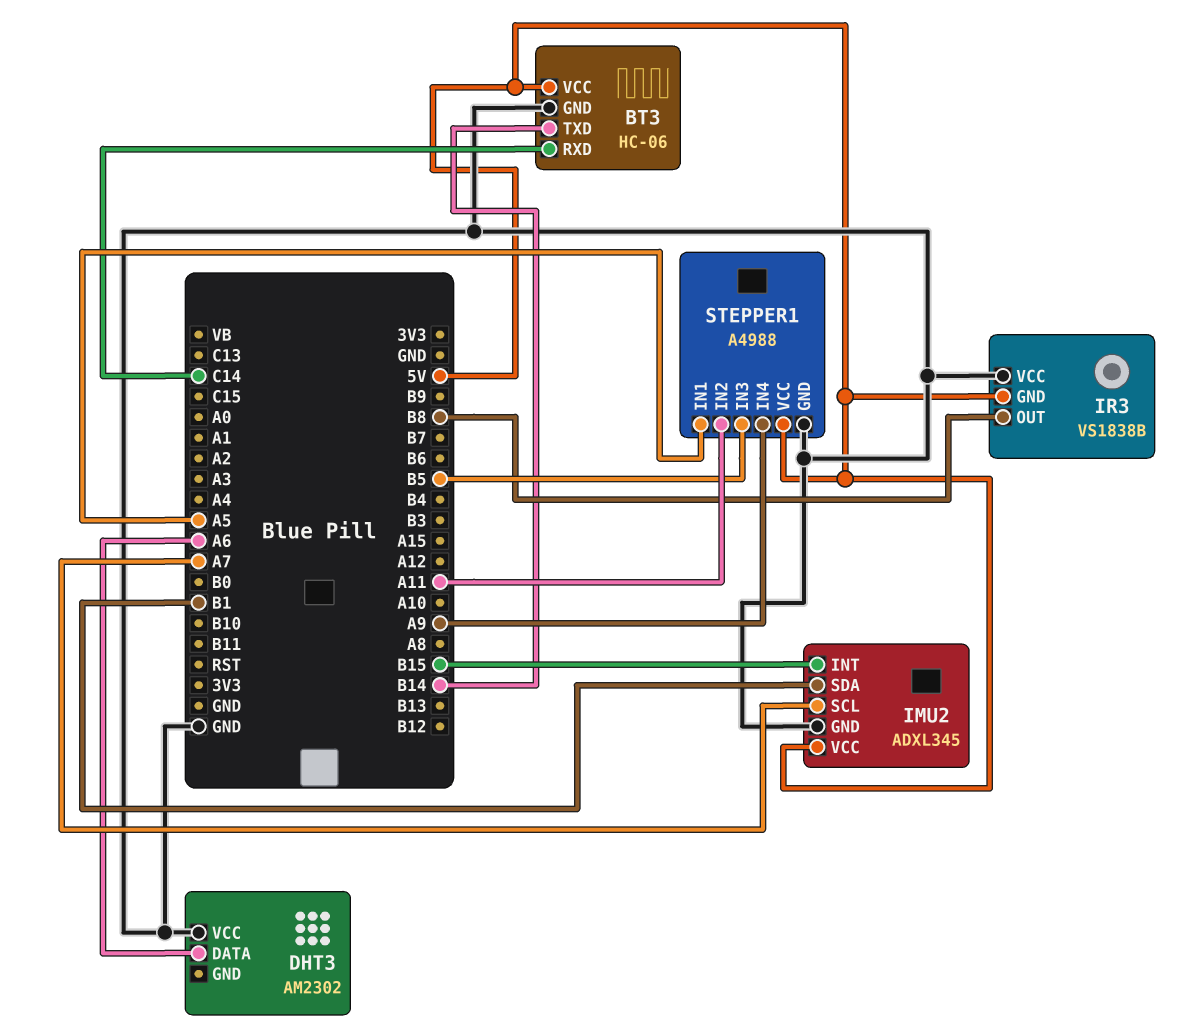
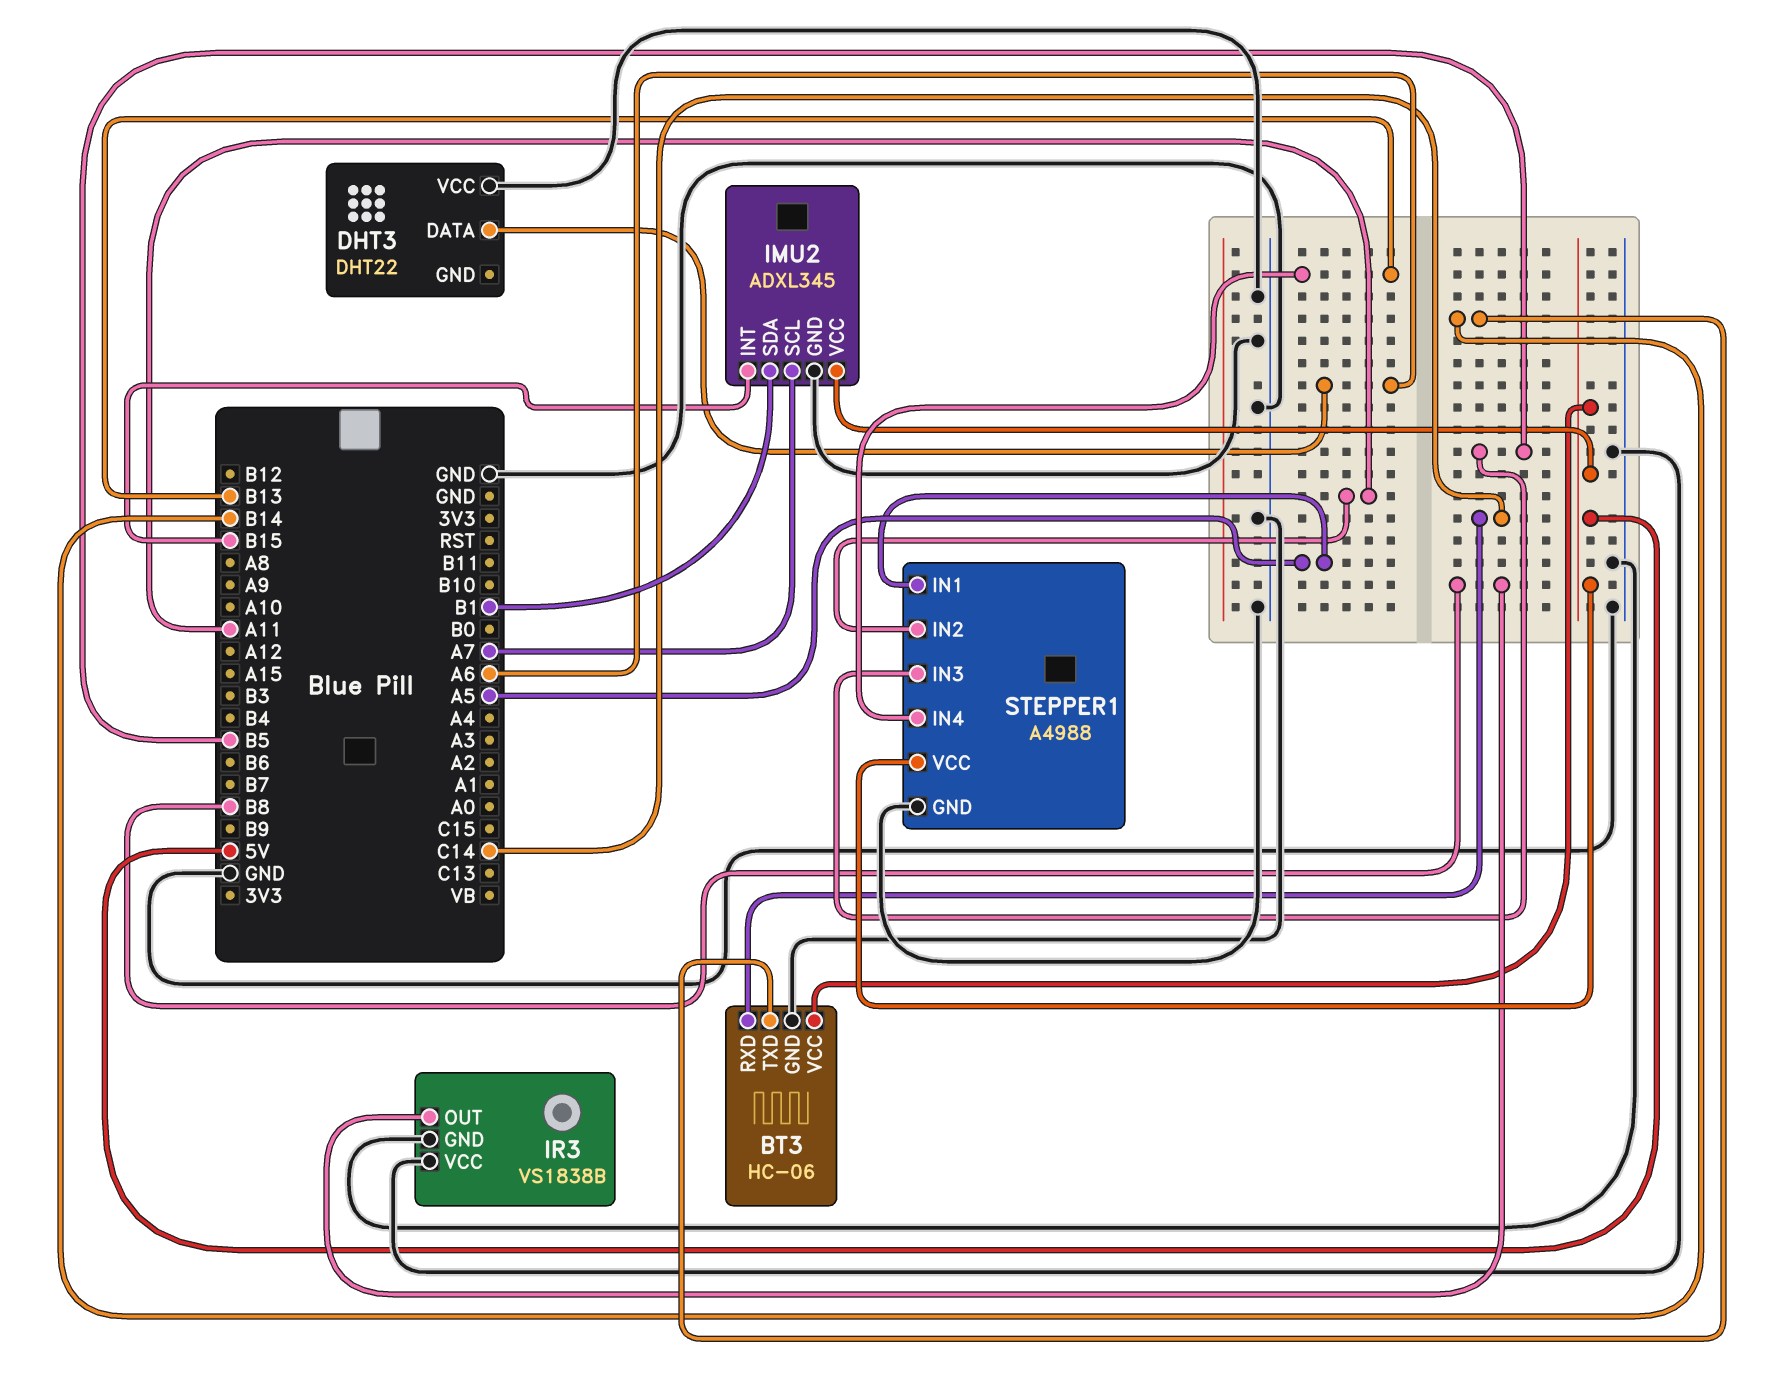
DHT3: AM2302 -> DHT22
IR3 pin GND: 5V -> GND
STEPPER1 pin IN4: A9 -> B13

